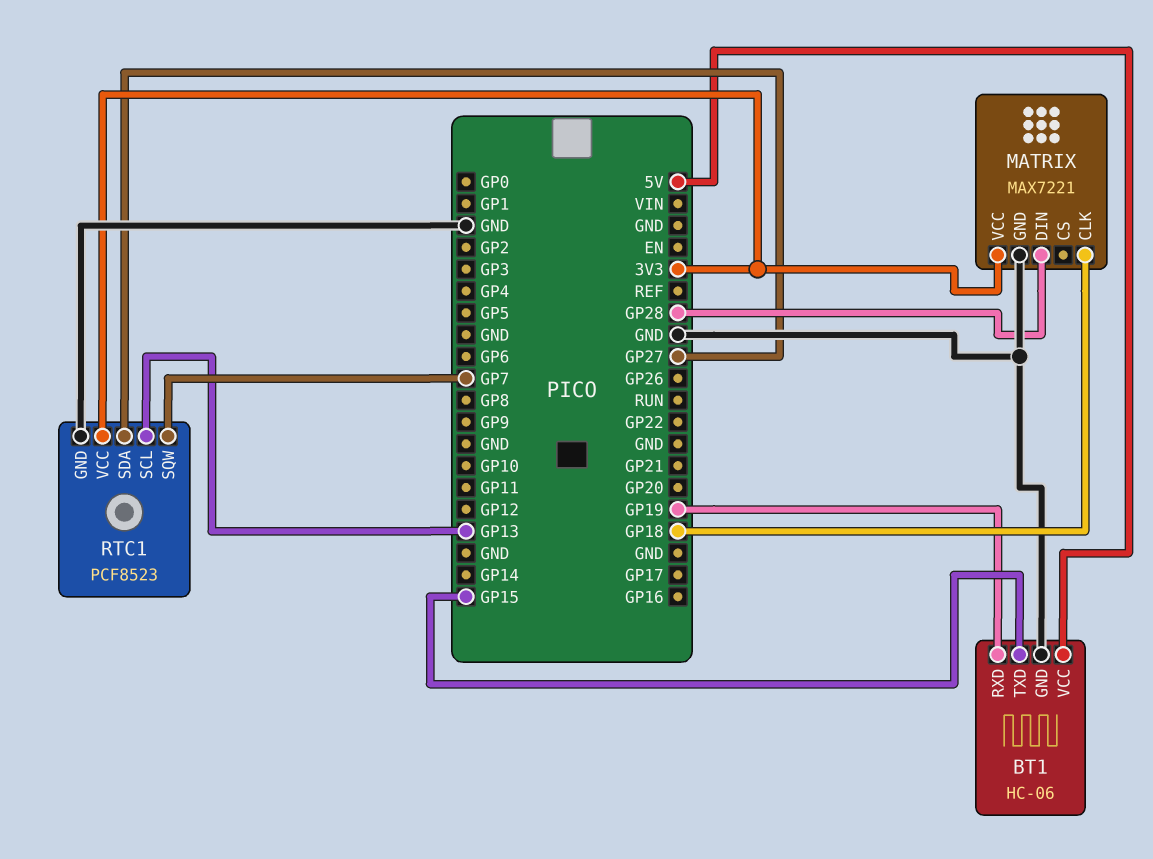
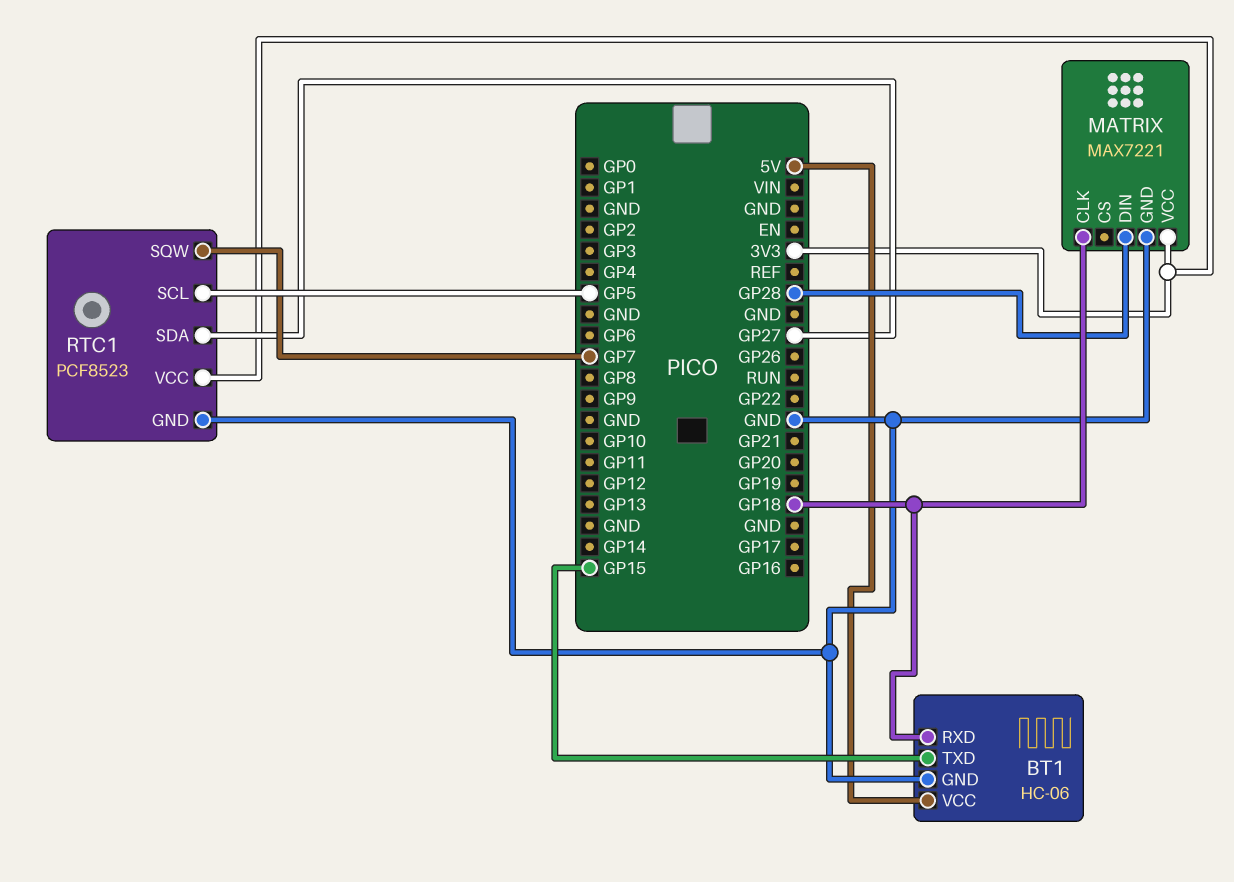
BT1 pin RXD: GP19 -> GP18
RTC1 pin SCL: GP13 -> GP5

